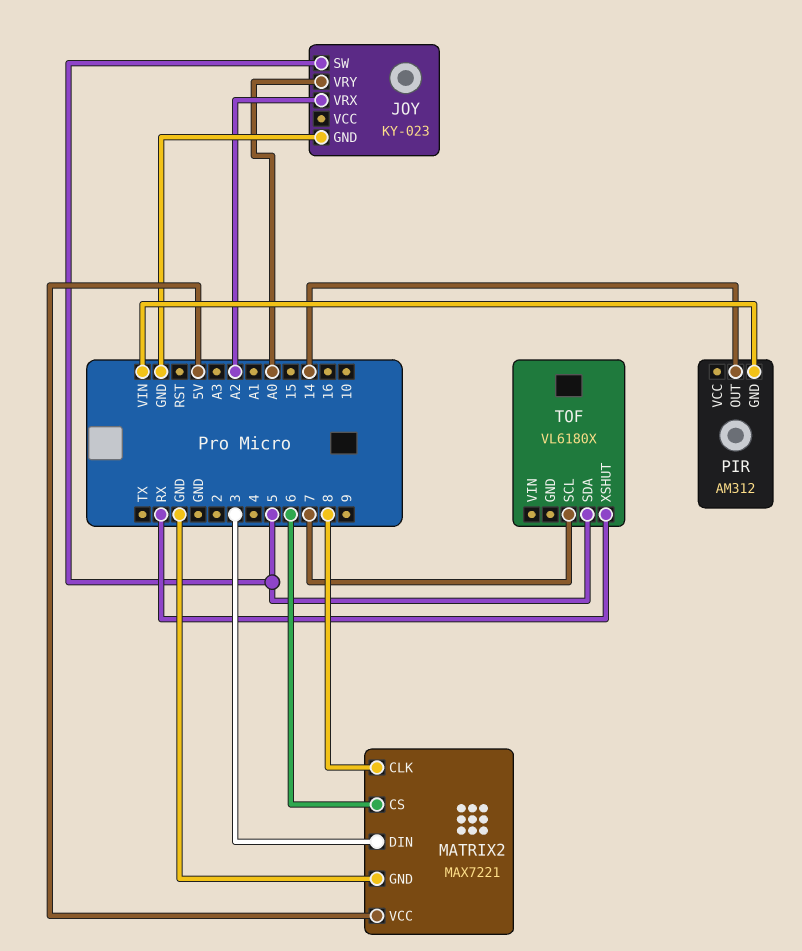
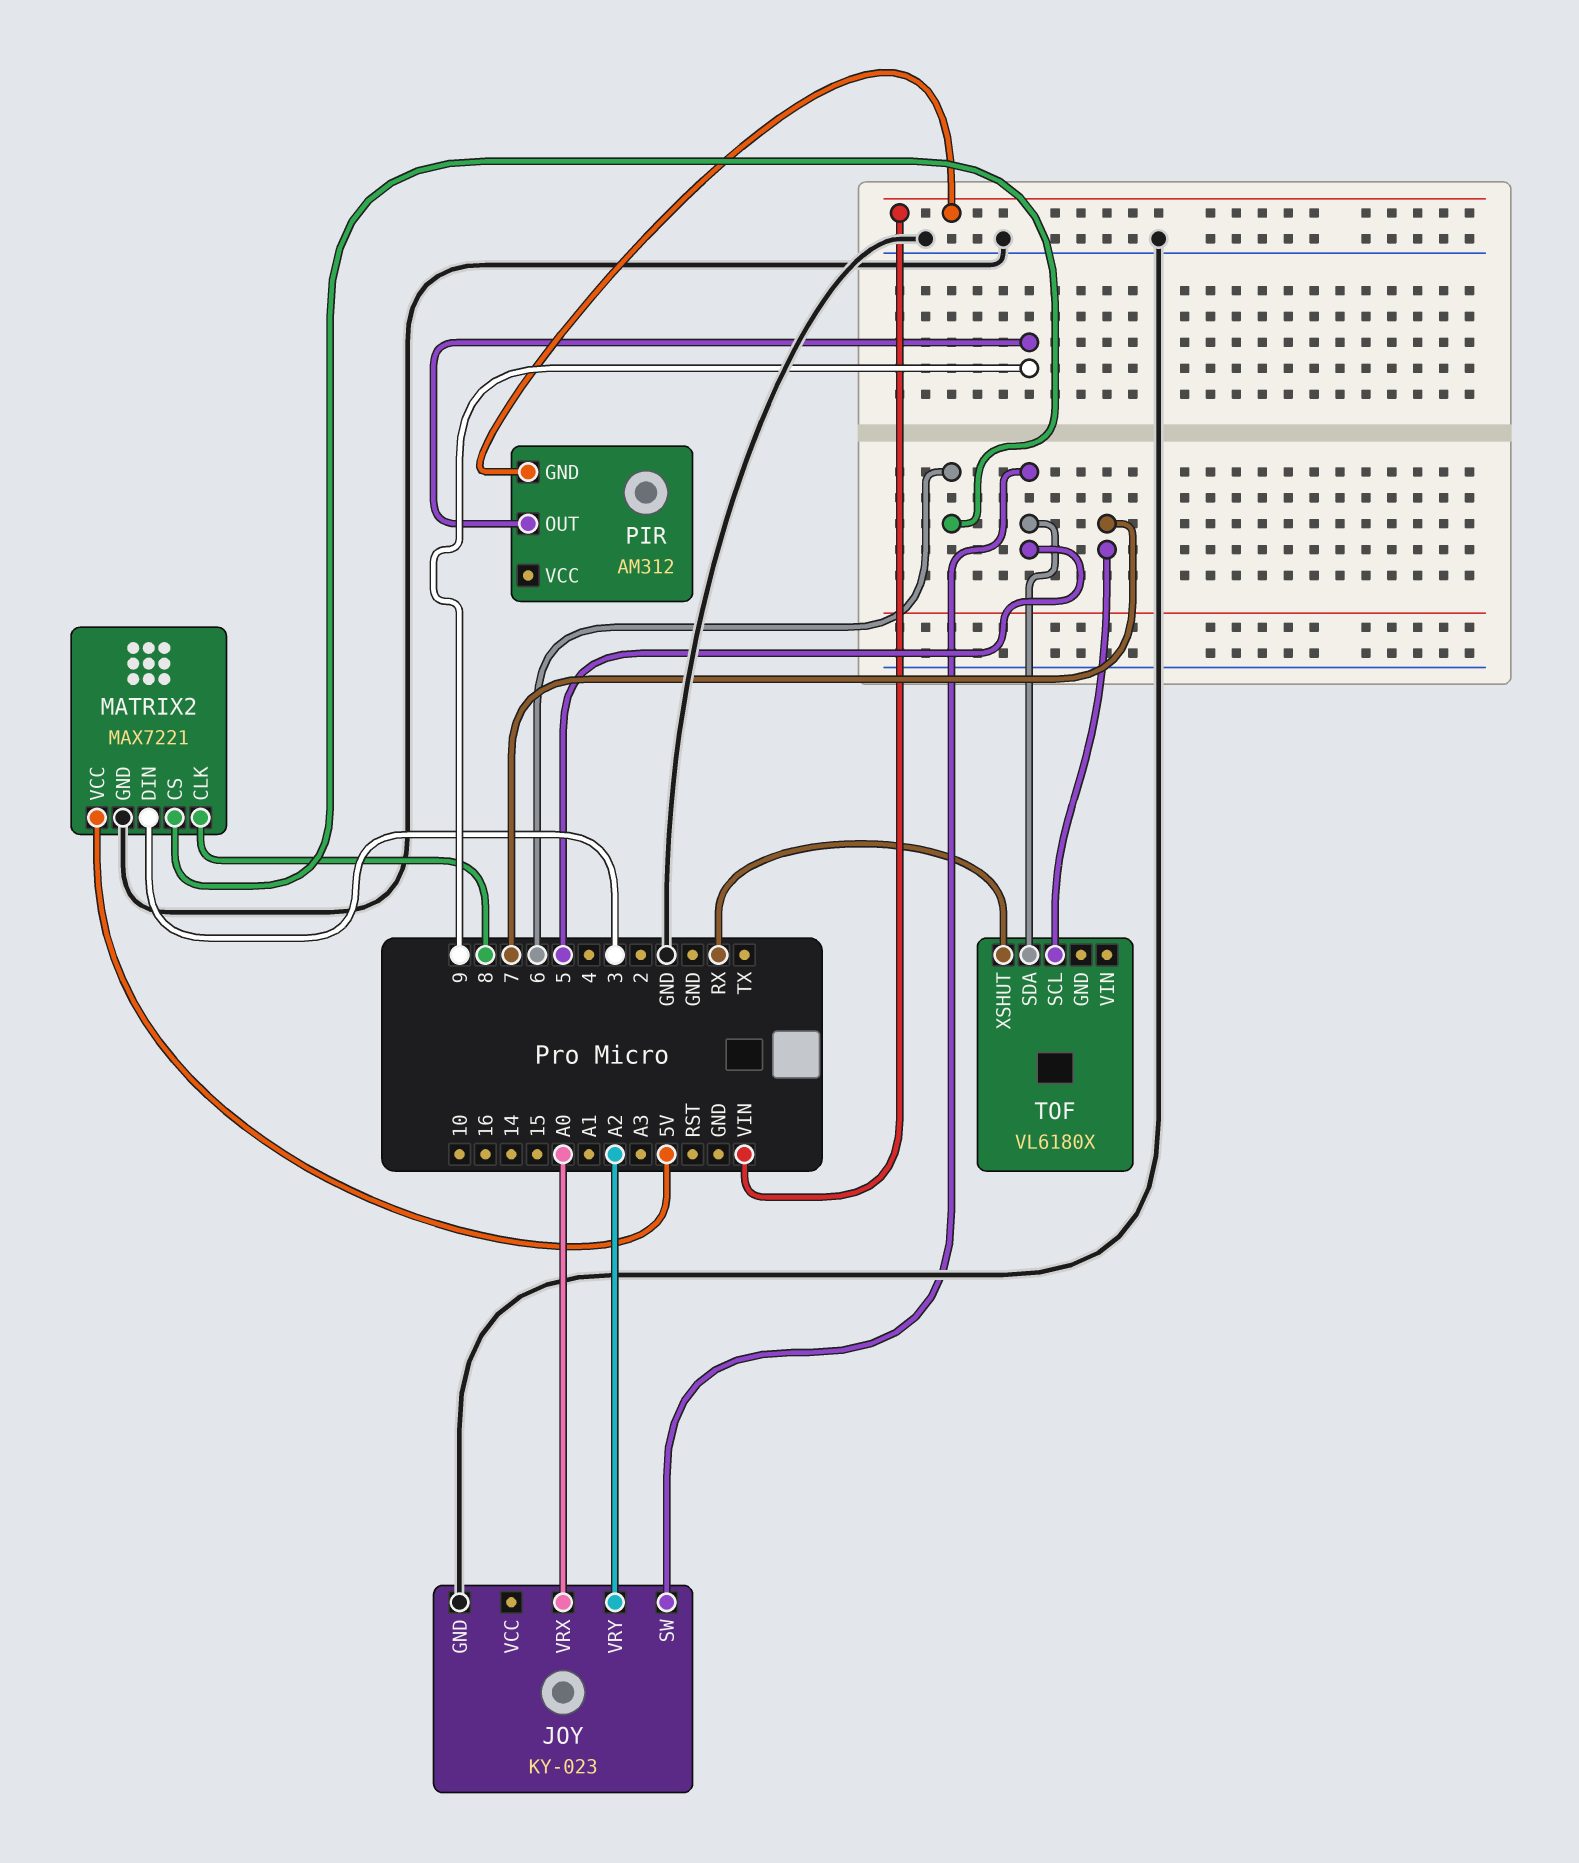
JOY pin VRX: A2 -> A0
JOY pin VRY: A0 -> A2
PIR pin OUT: 14 -> 9

